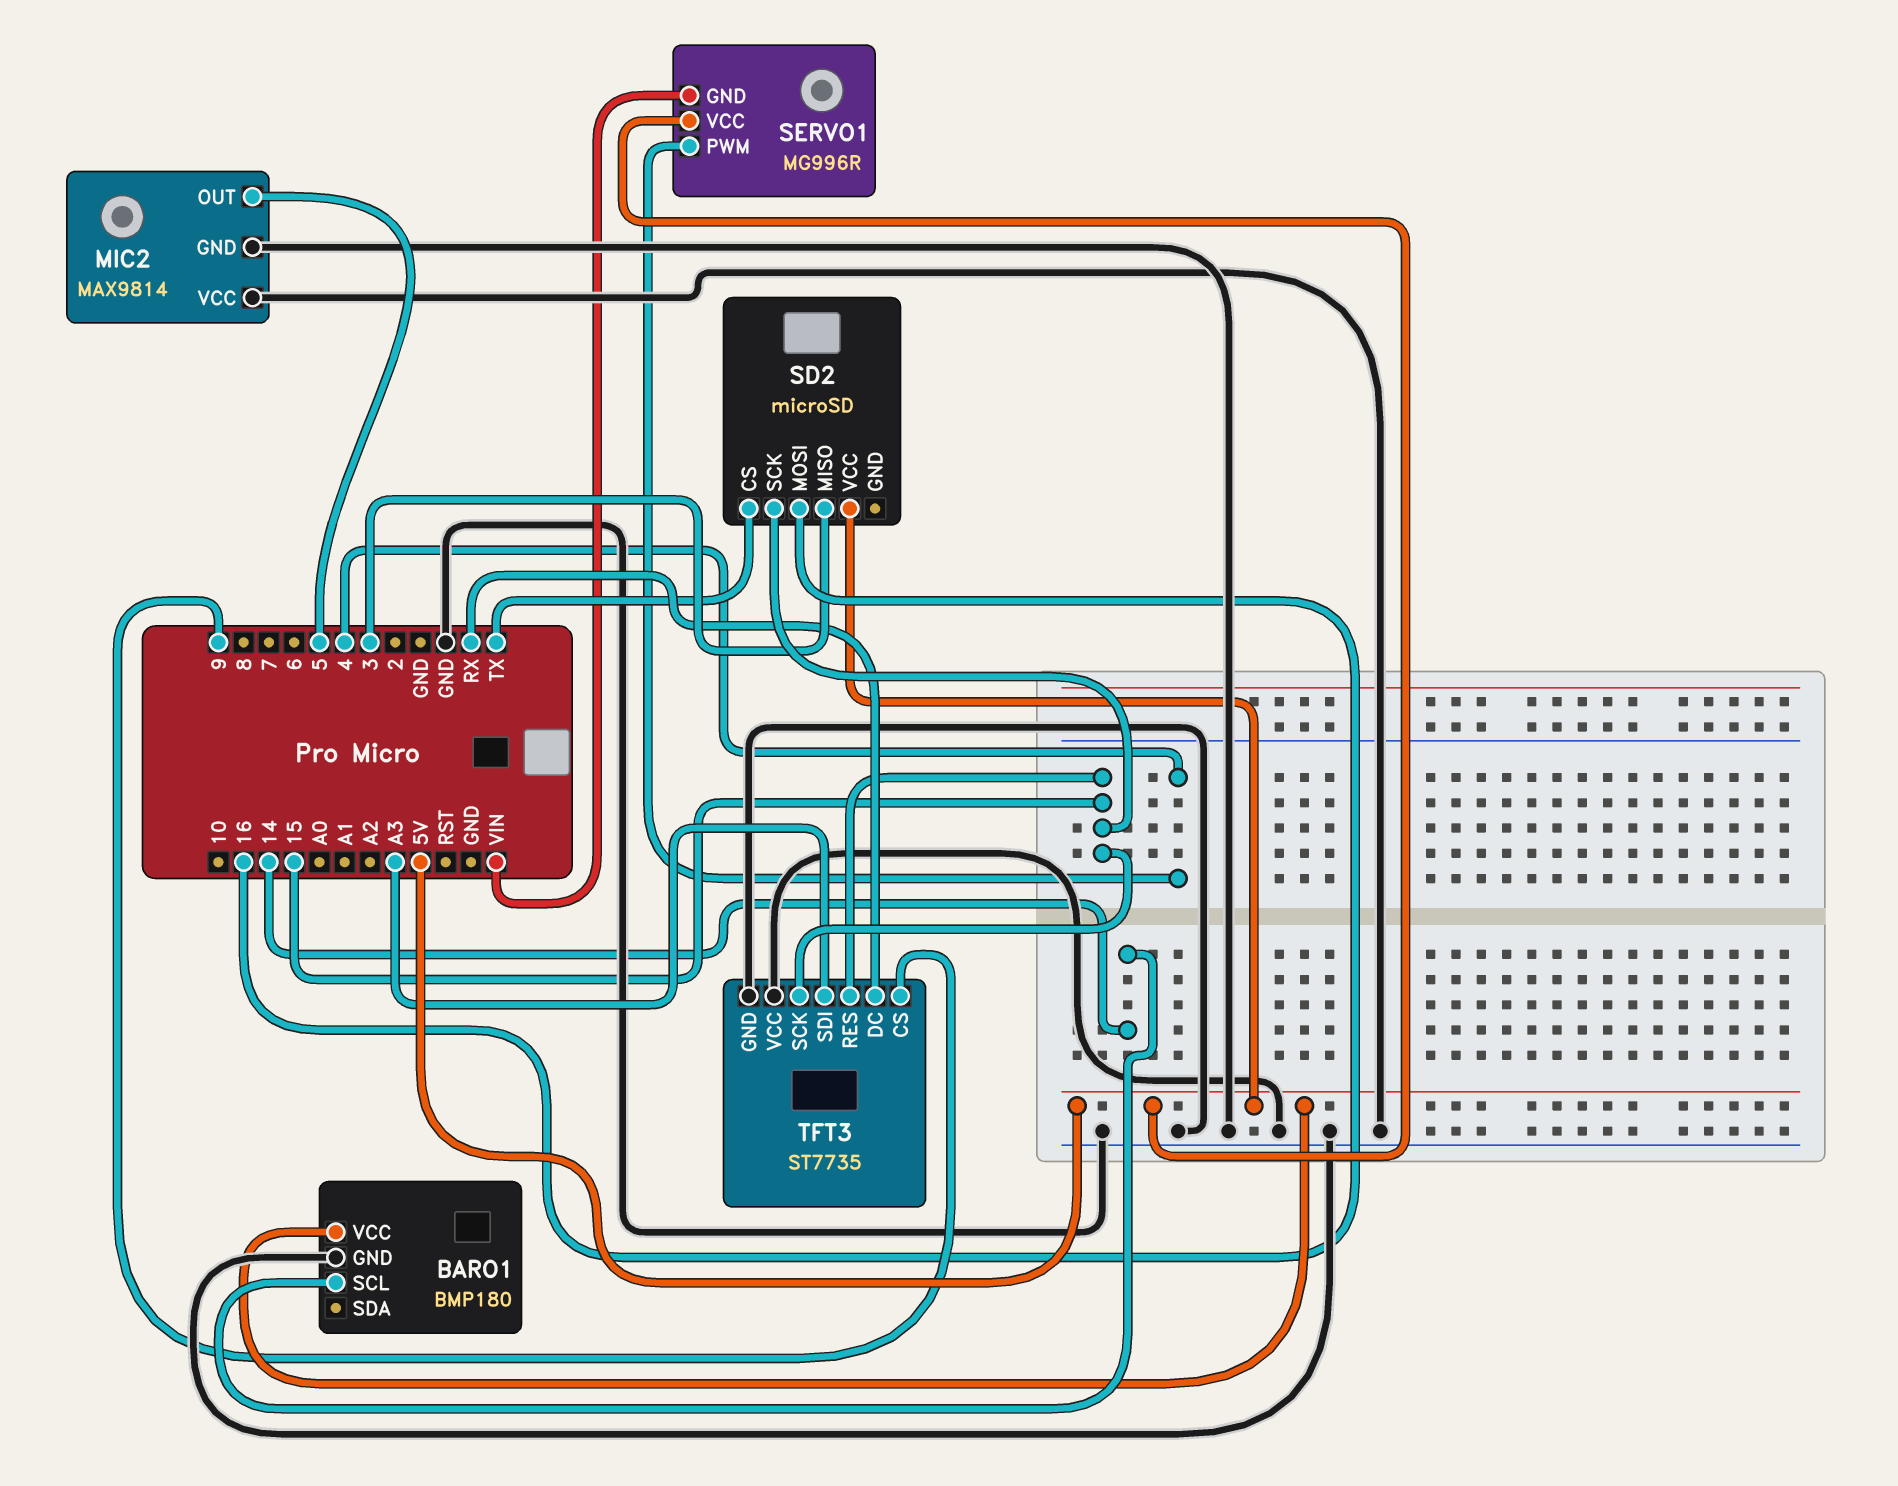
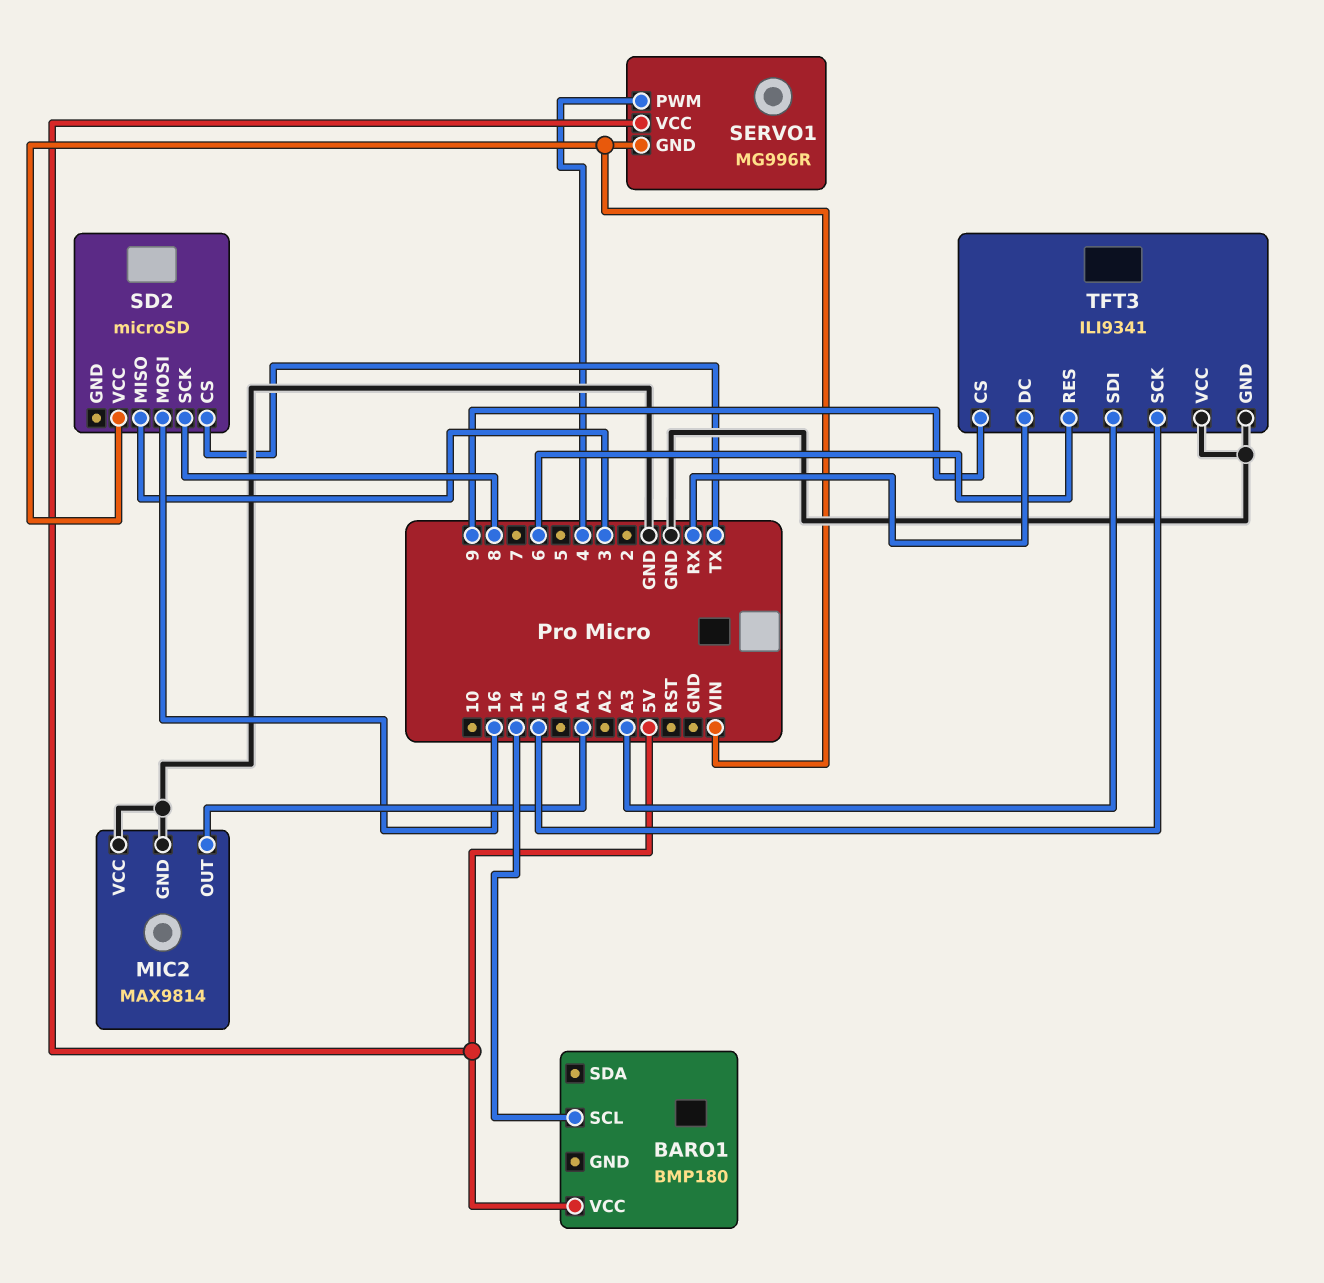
BARO1 pin GND: GND -> none
MIC2 pin OUT: 5 -> A1
SD2 pin SCK: 15 -> 8
SD2 pin VCC: 5V -> VIN
TFT3: ST7735 -> ILI9341
TFT3 pin RES: 15 -> 6

